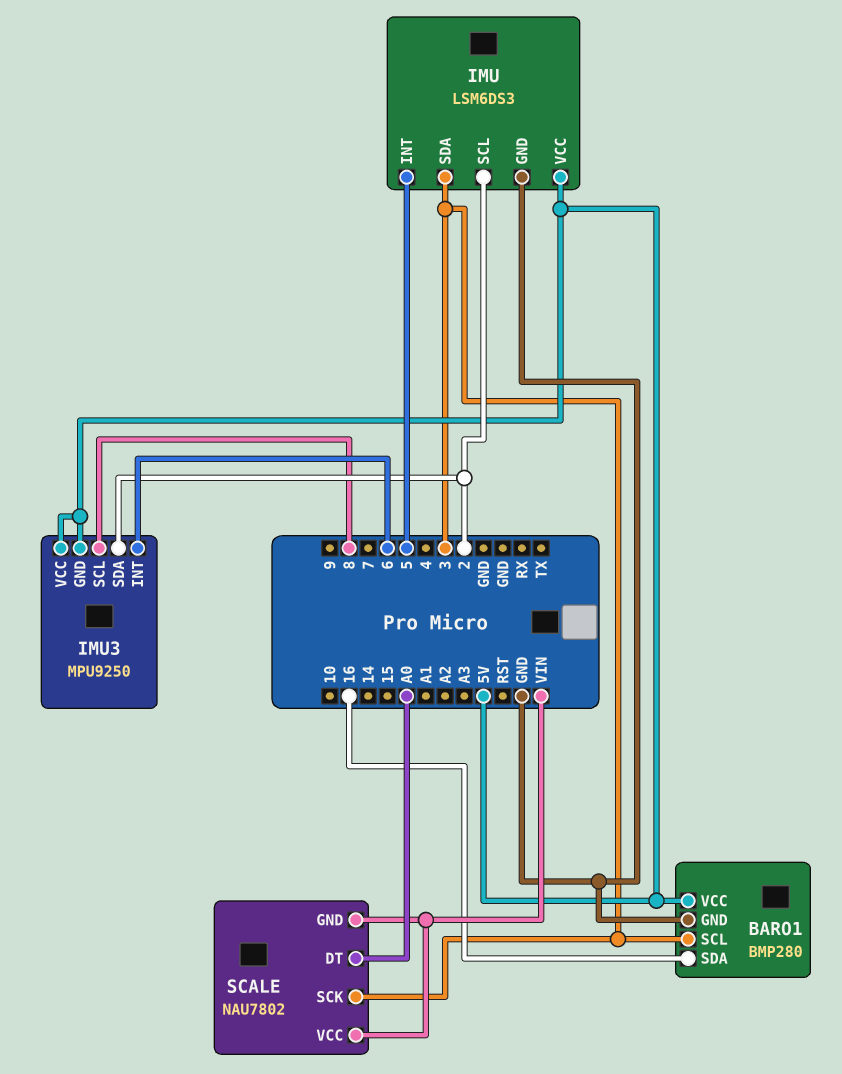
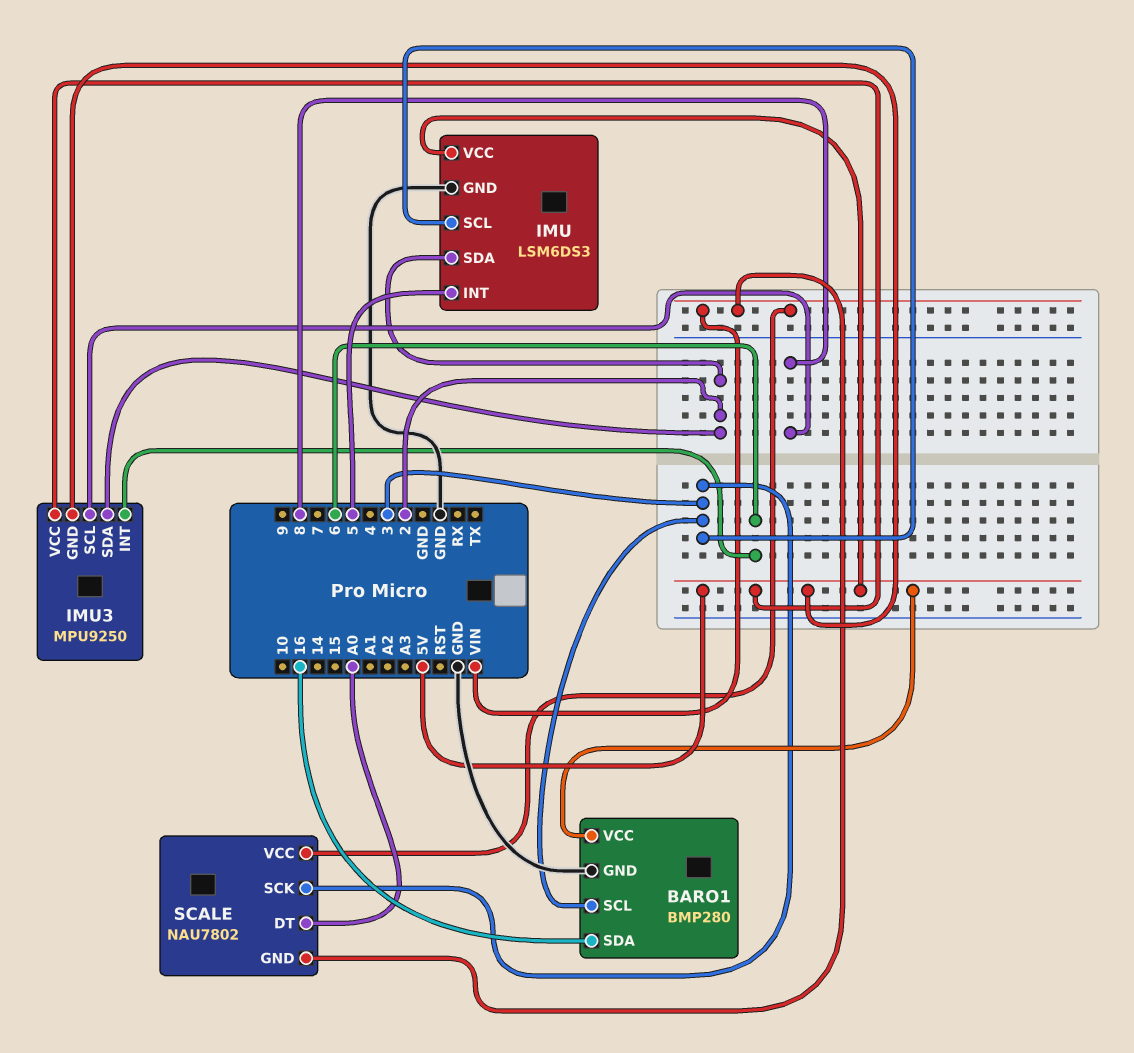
IMU pin SCL: 2 -> 3
IMU pin SDA: 3 -> 2

